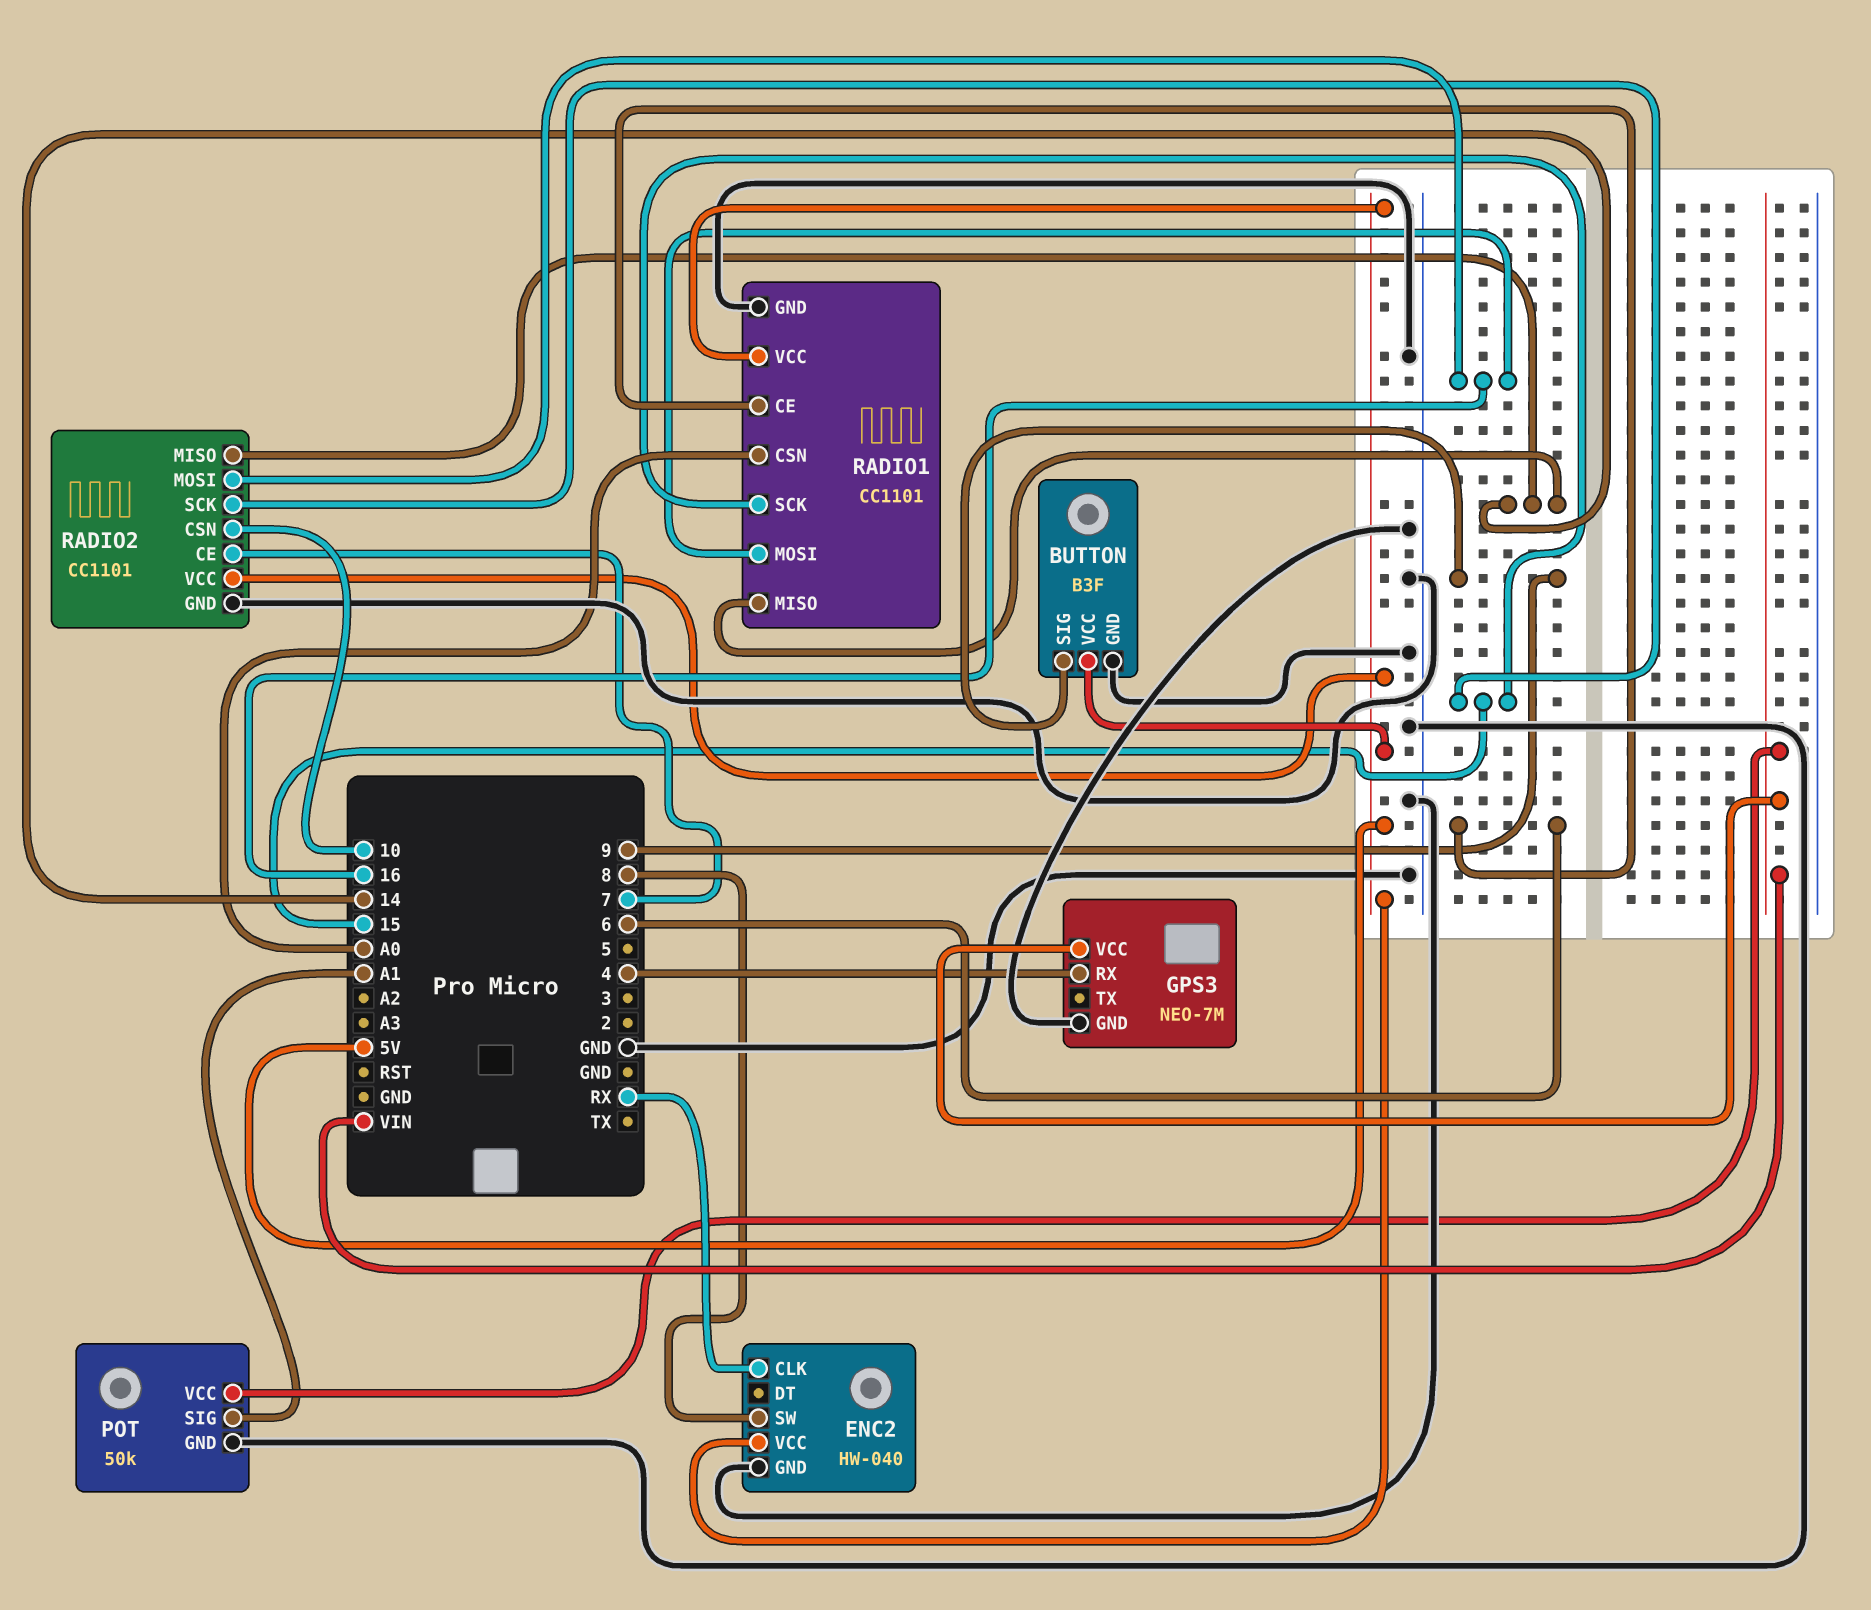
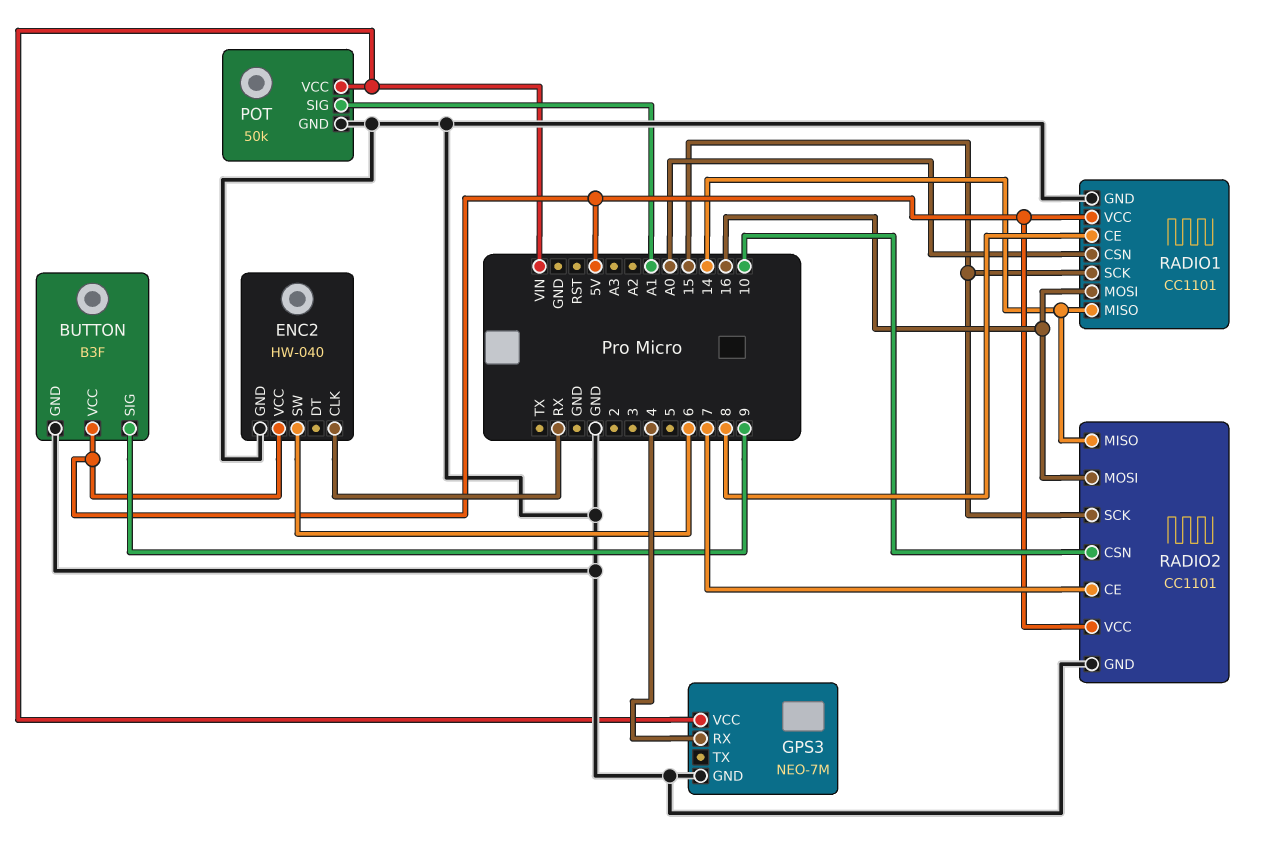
ENC2 pin SW: 8 -> 6
RADIO1 pin CE: 6 -> 8

